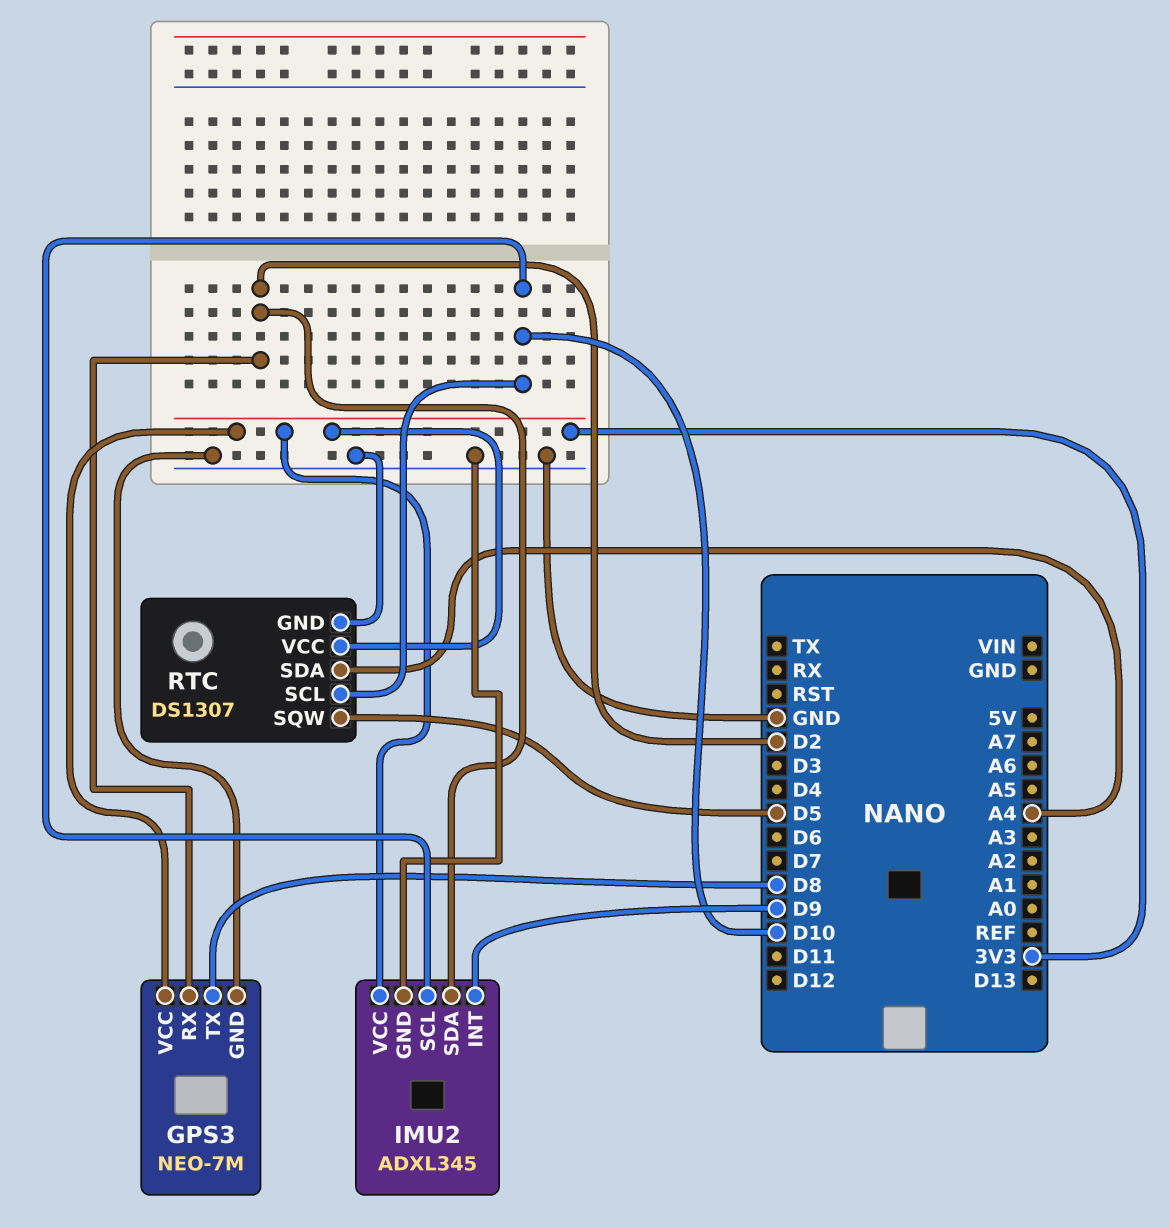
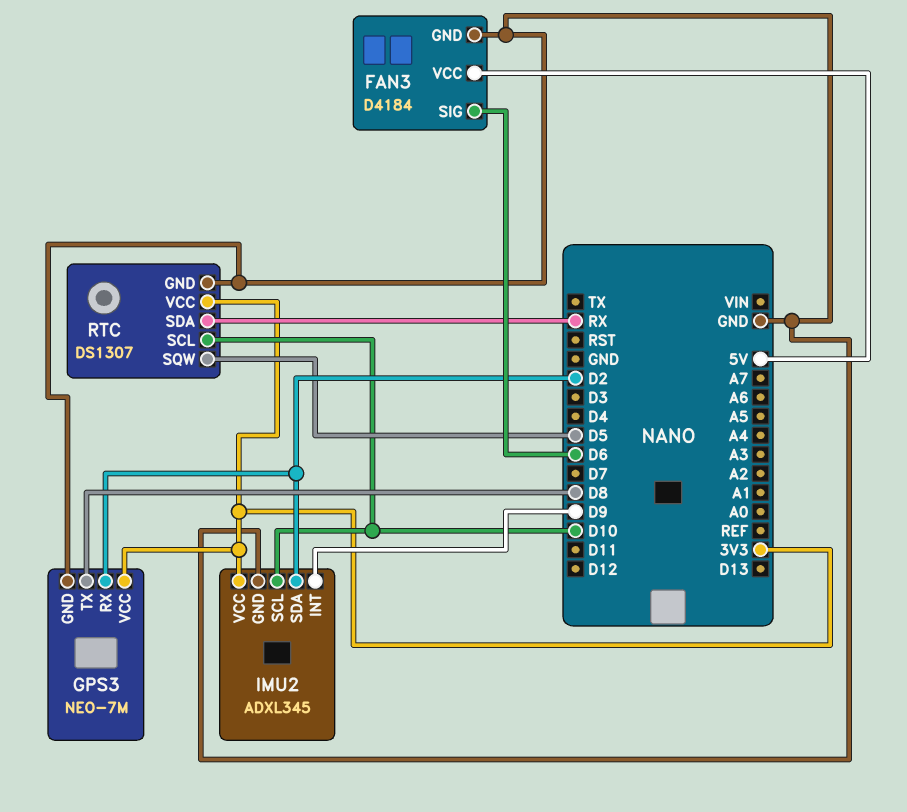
FAN3: none -> D4184
FAN3 pin GND: none -> GND
FAN3 pin SIG: none -> D6
FAN3 pin VCC: none -> 5V
RTC pin SDA: A4 -> RX

